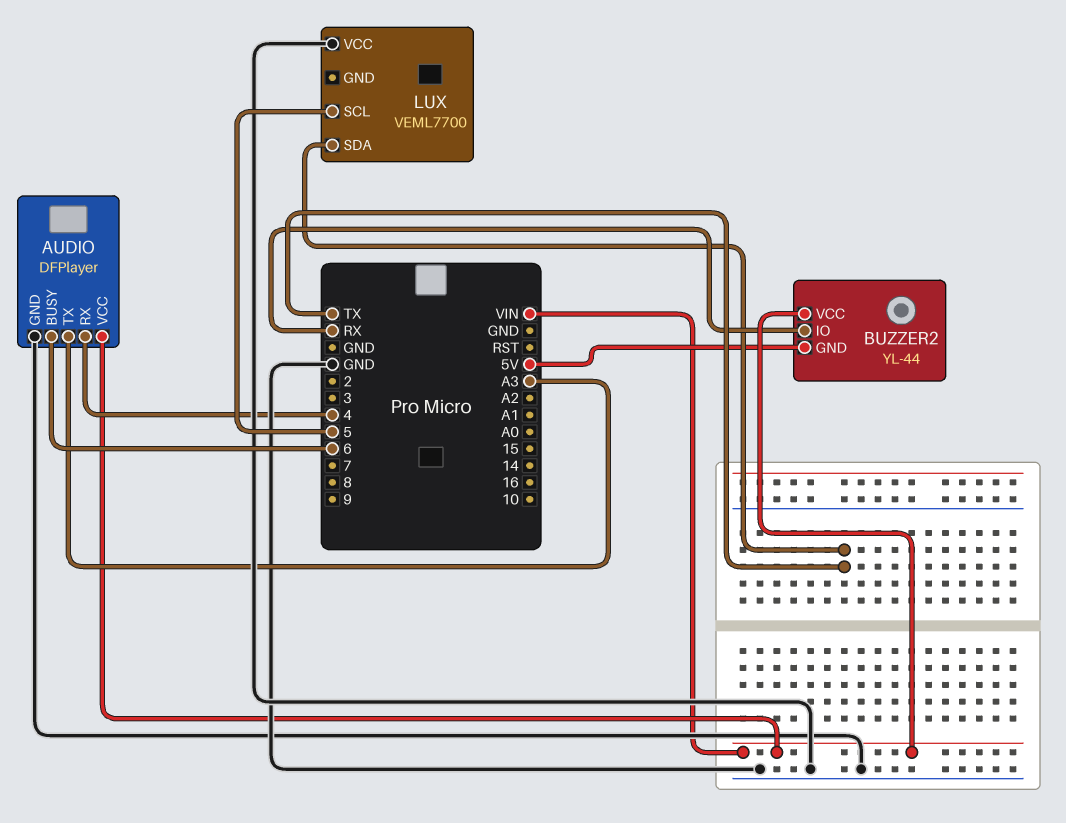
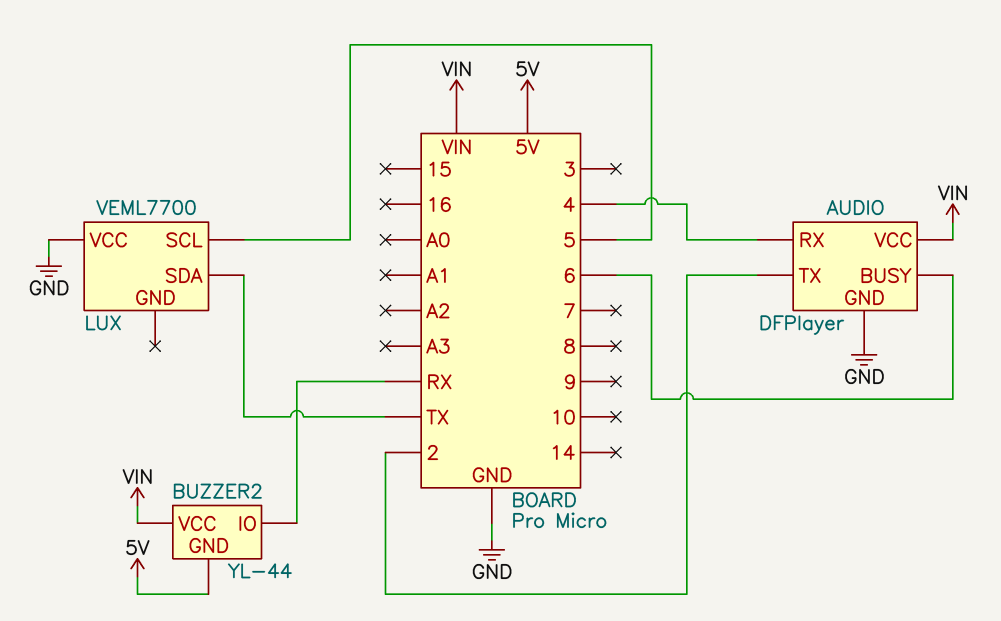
AUDIO pin TX: A3 -> 2

